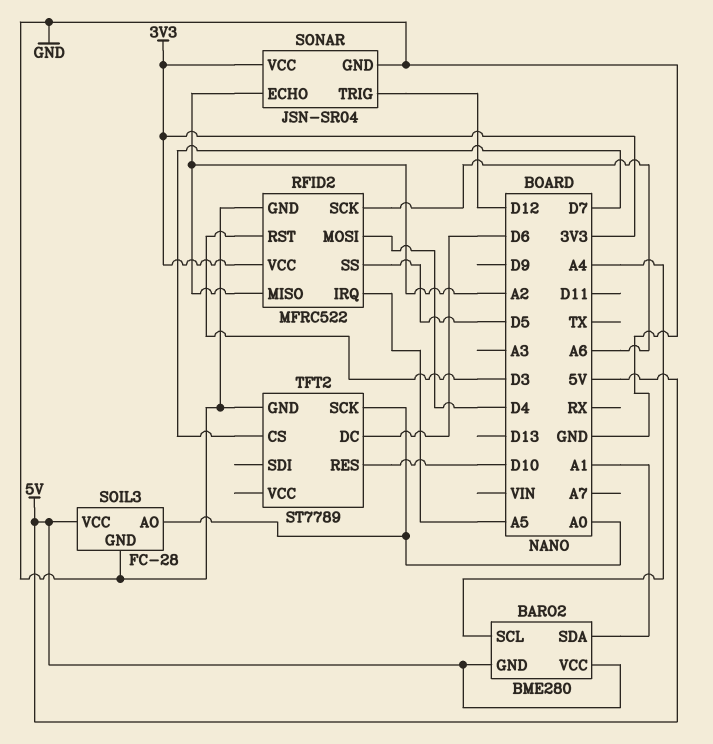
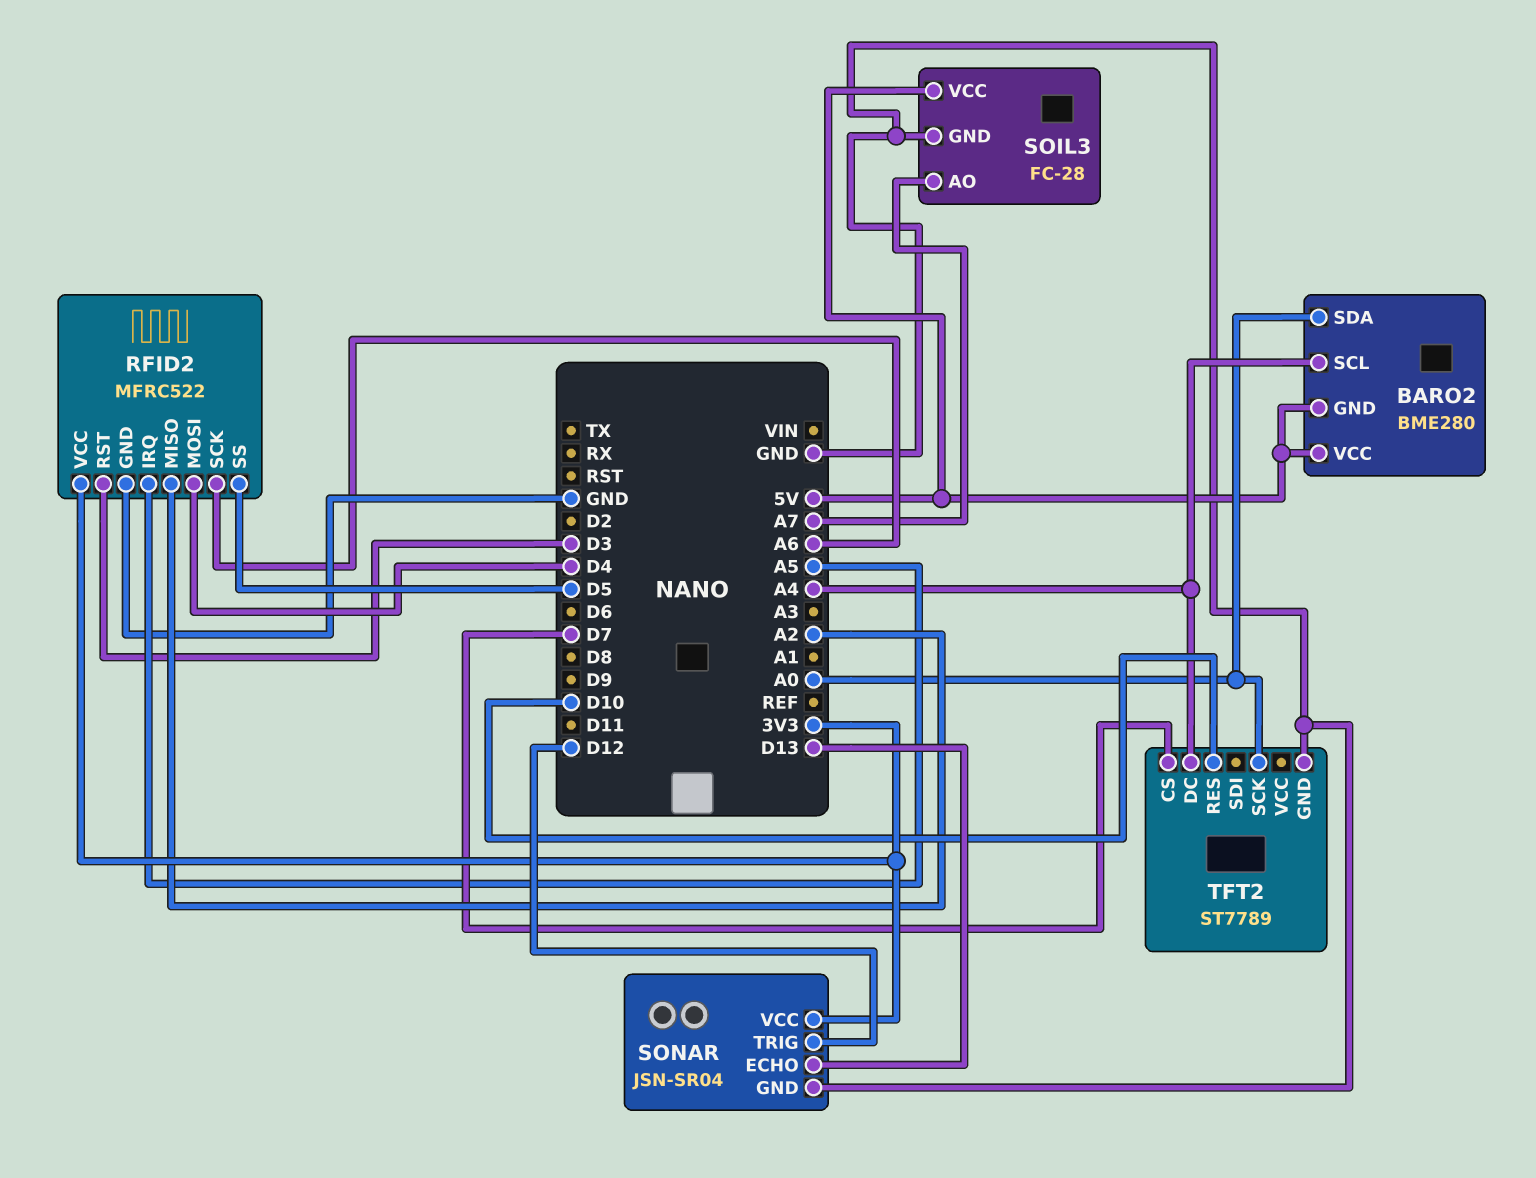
BARO2 pin SDA: A1 -> A0
SOIL3 pin AO: A0 -> A7
SONAR pin ECHO: A2 -> D13
TFT2 pin DC: D6 -> A4

